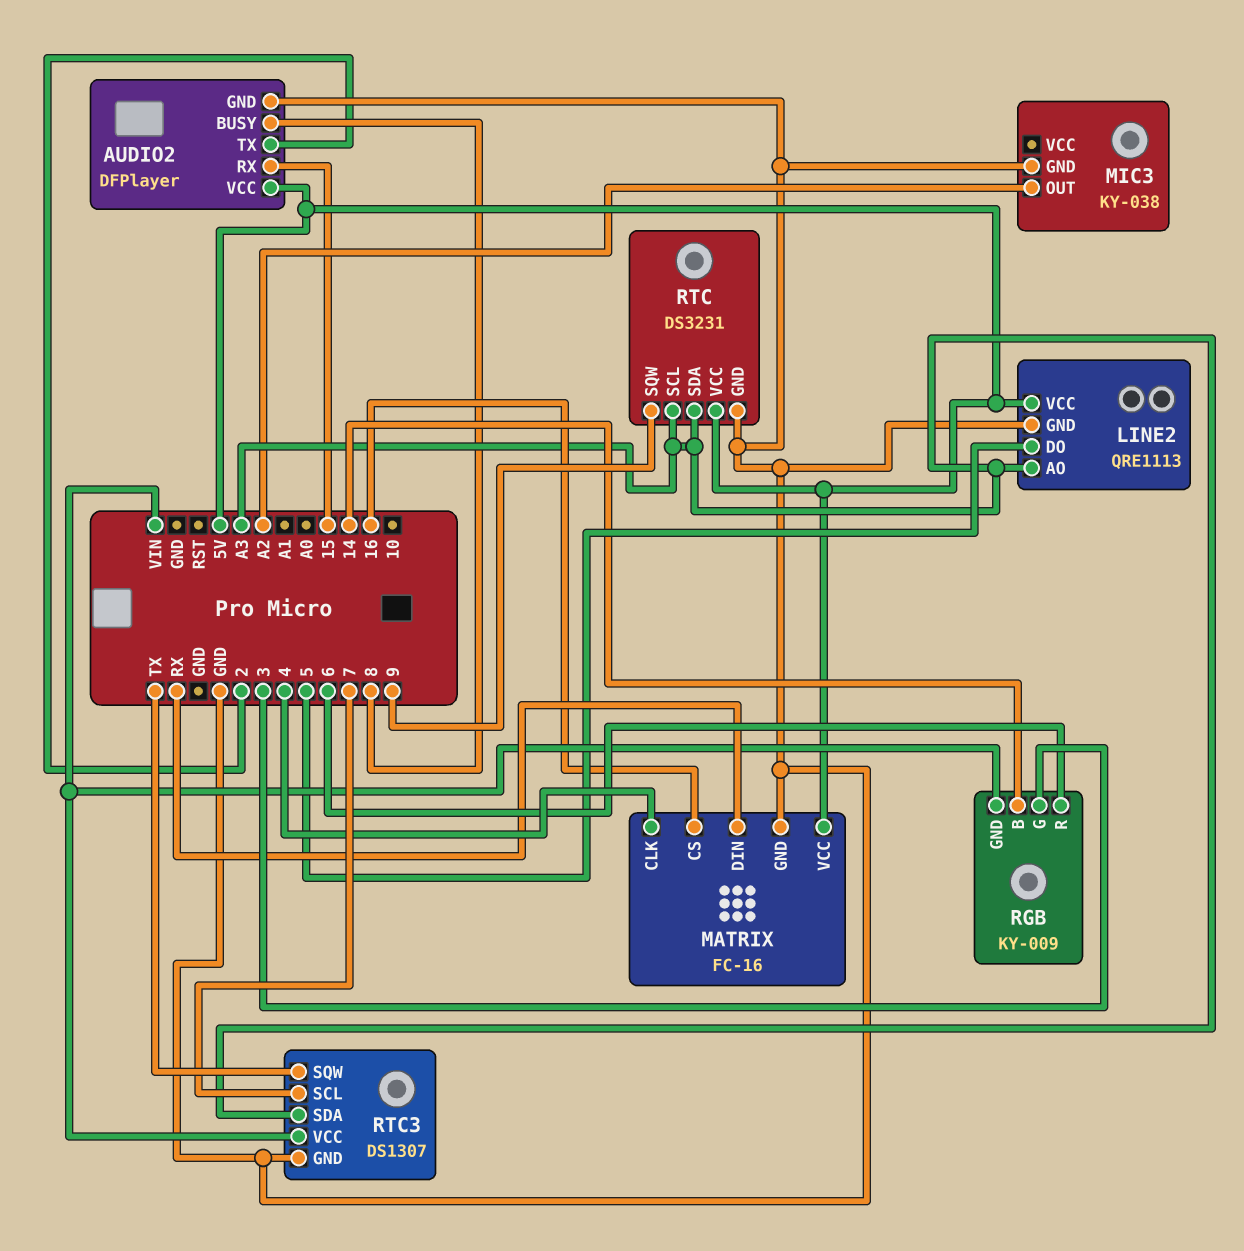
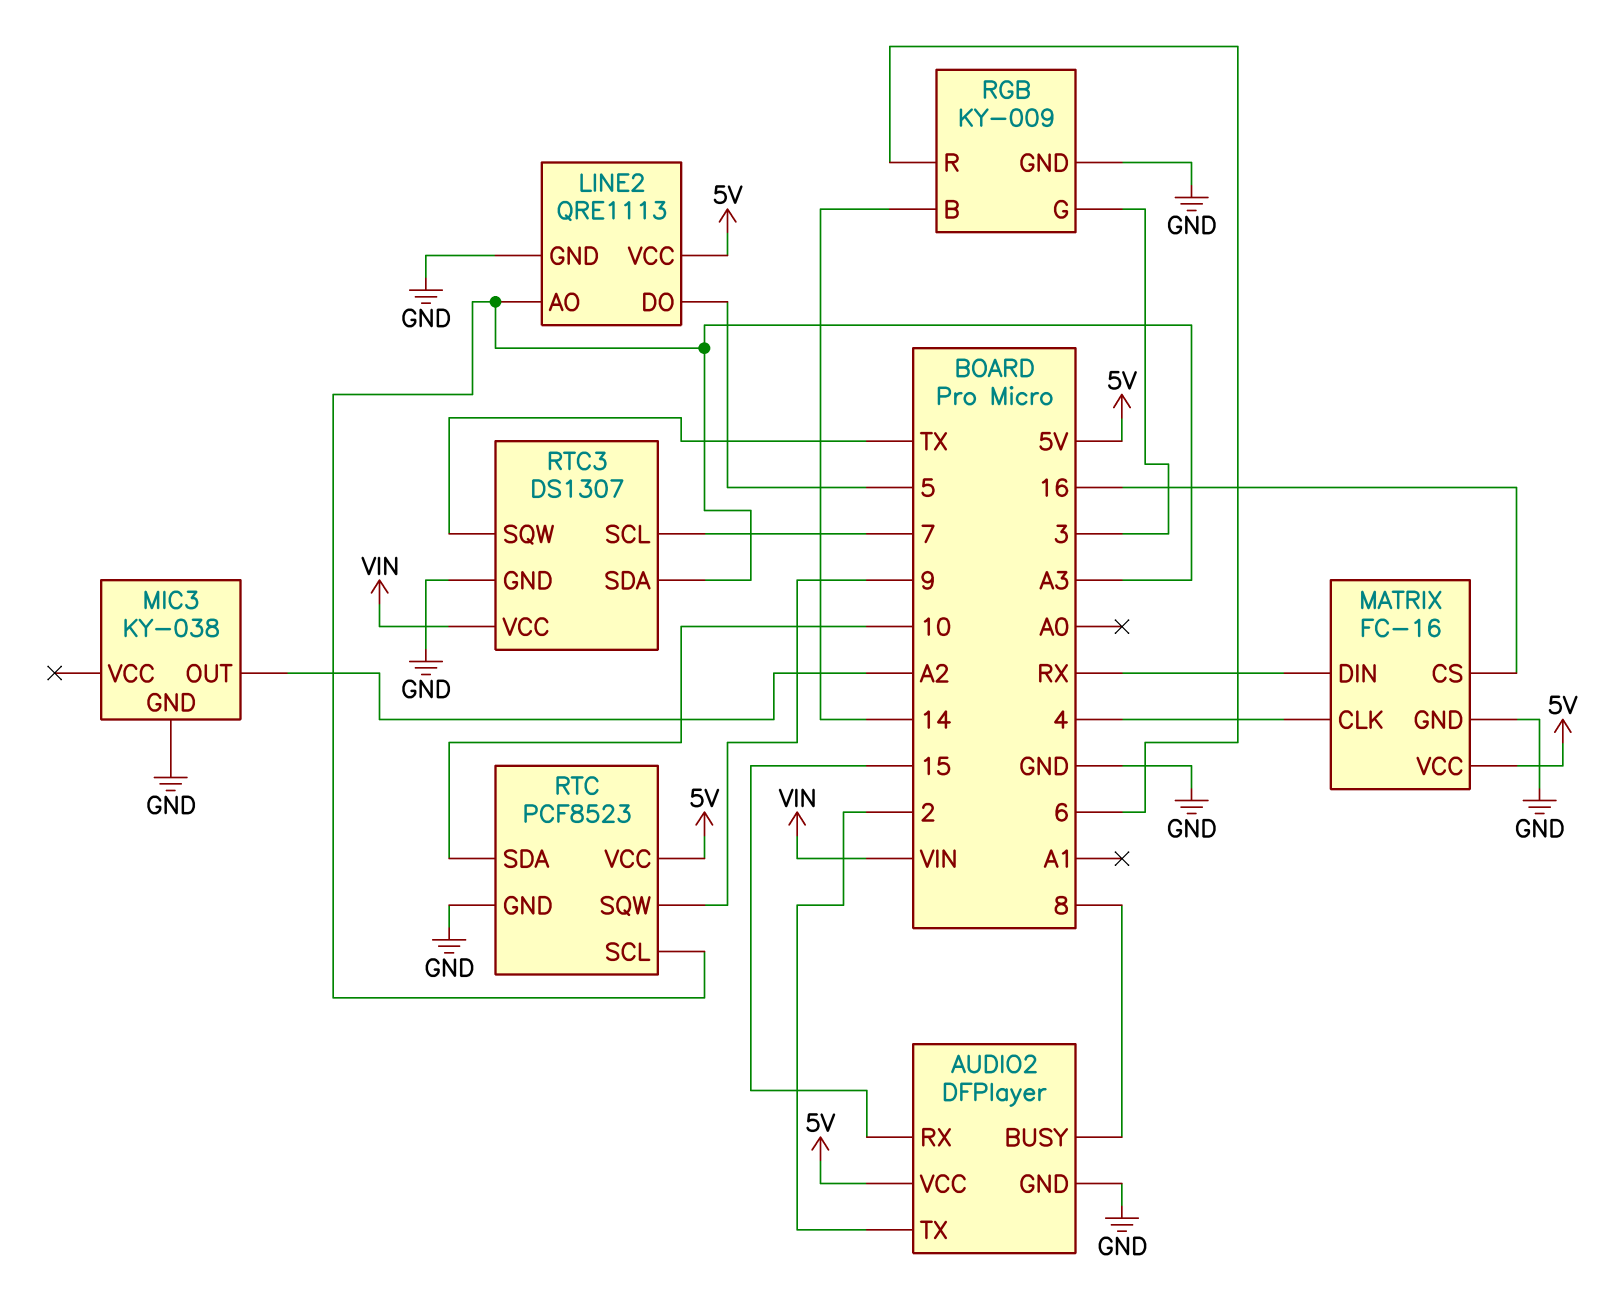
RGB pin GND: VIN -> GND
RTC: DS3231 -> PCF8523
RTC pin SDA: A3 -> 10

